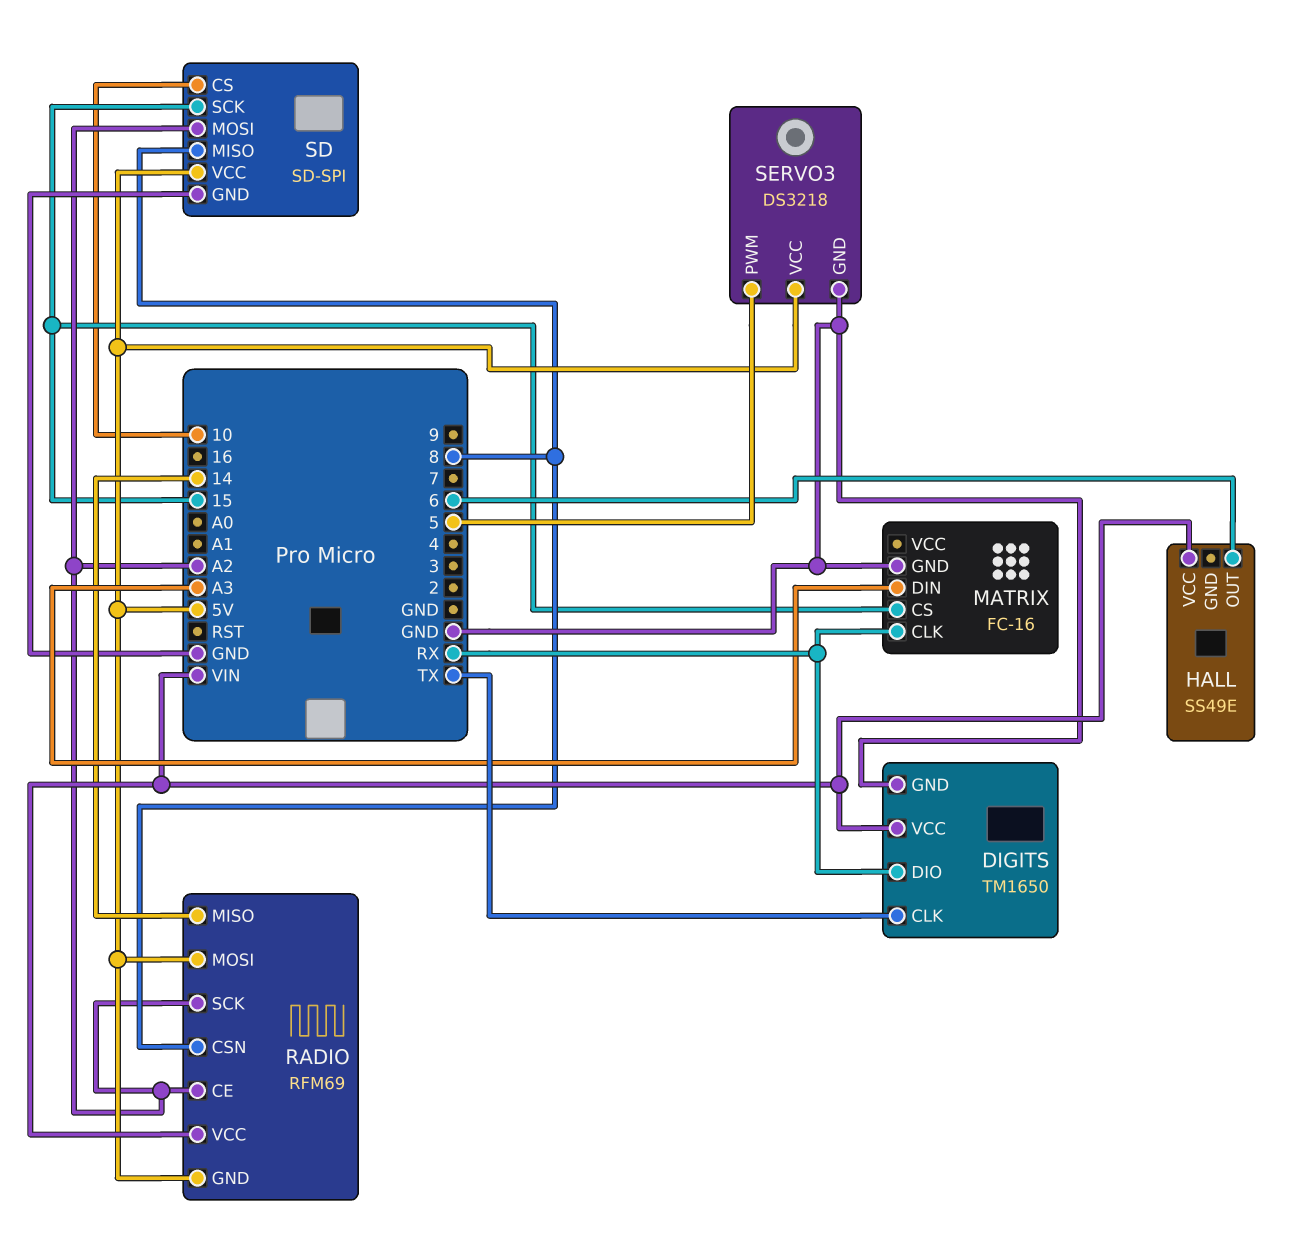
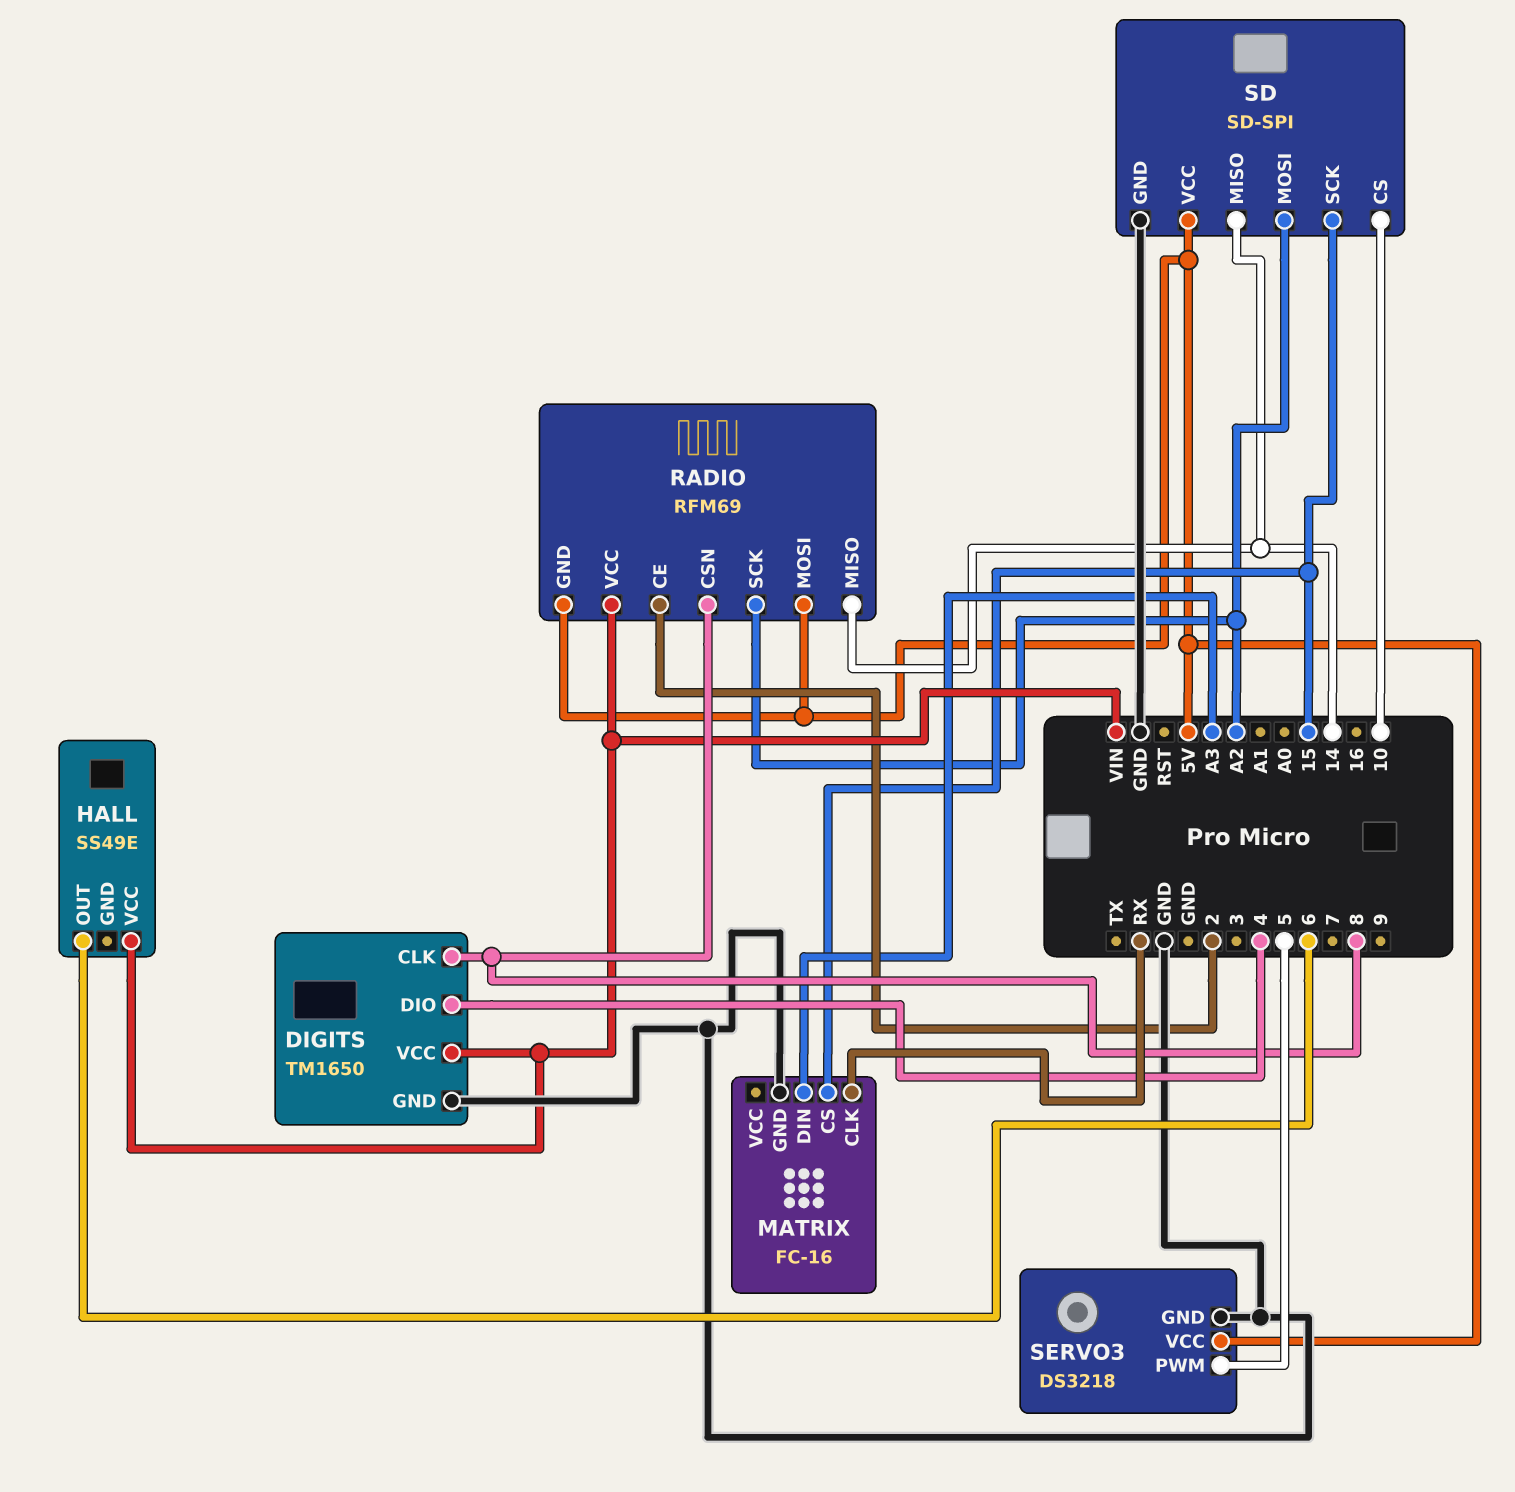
DIGITS pin CLK: TX -> 8
DIGITS pin DIO: RX -> 4
RADIO pin CE: A2 -> 2
SD pin MISO: 8 -> 14

